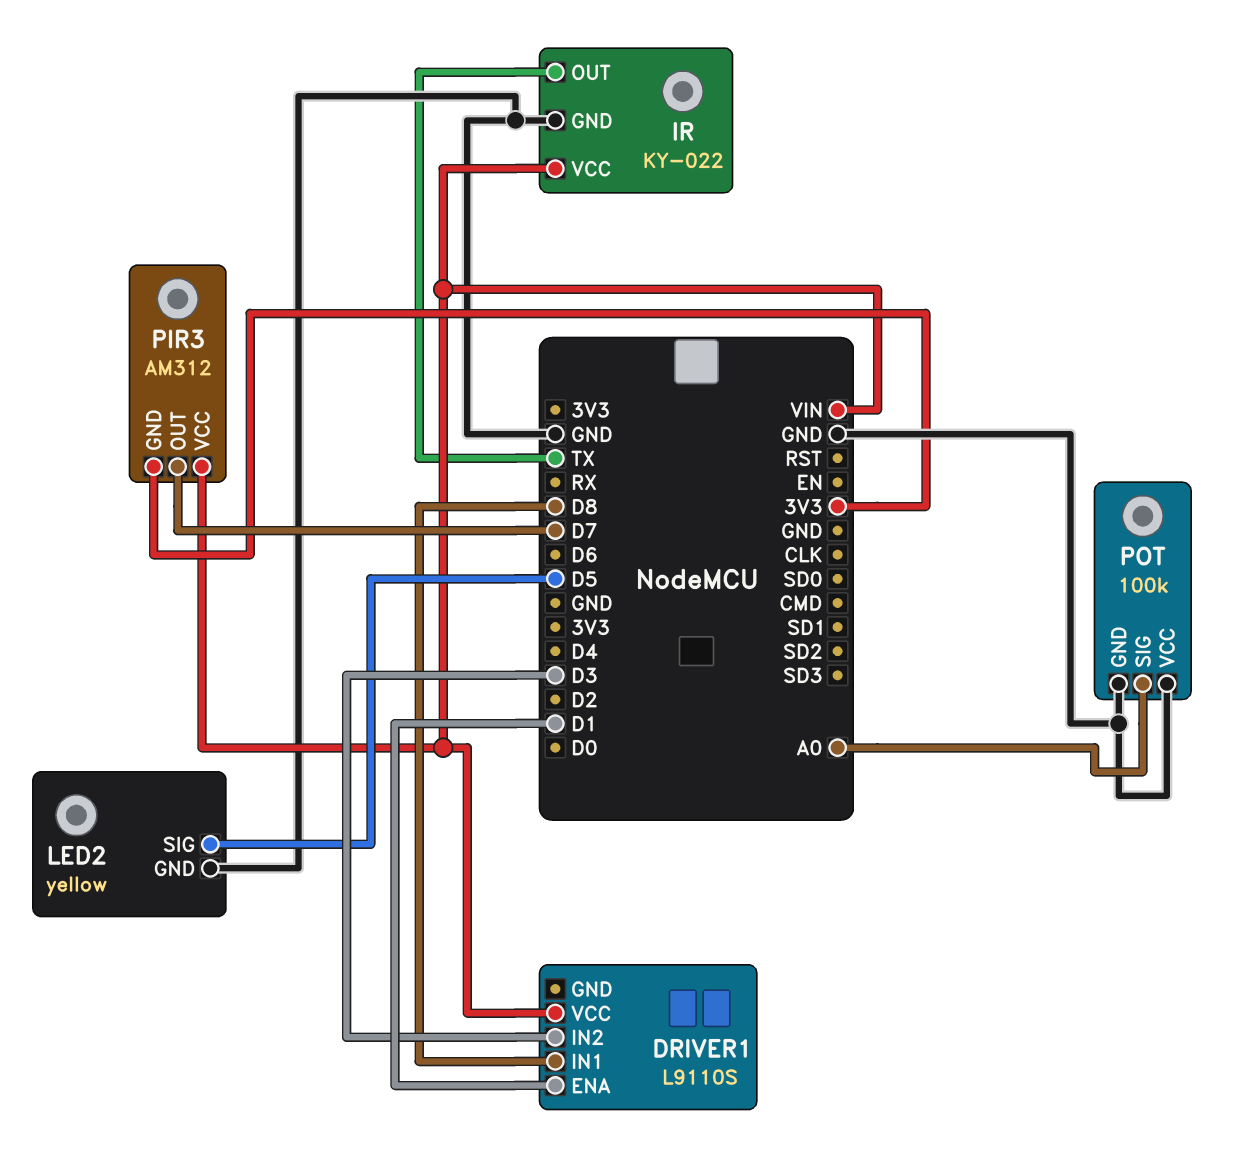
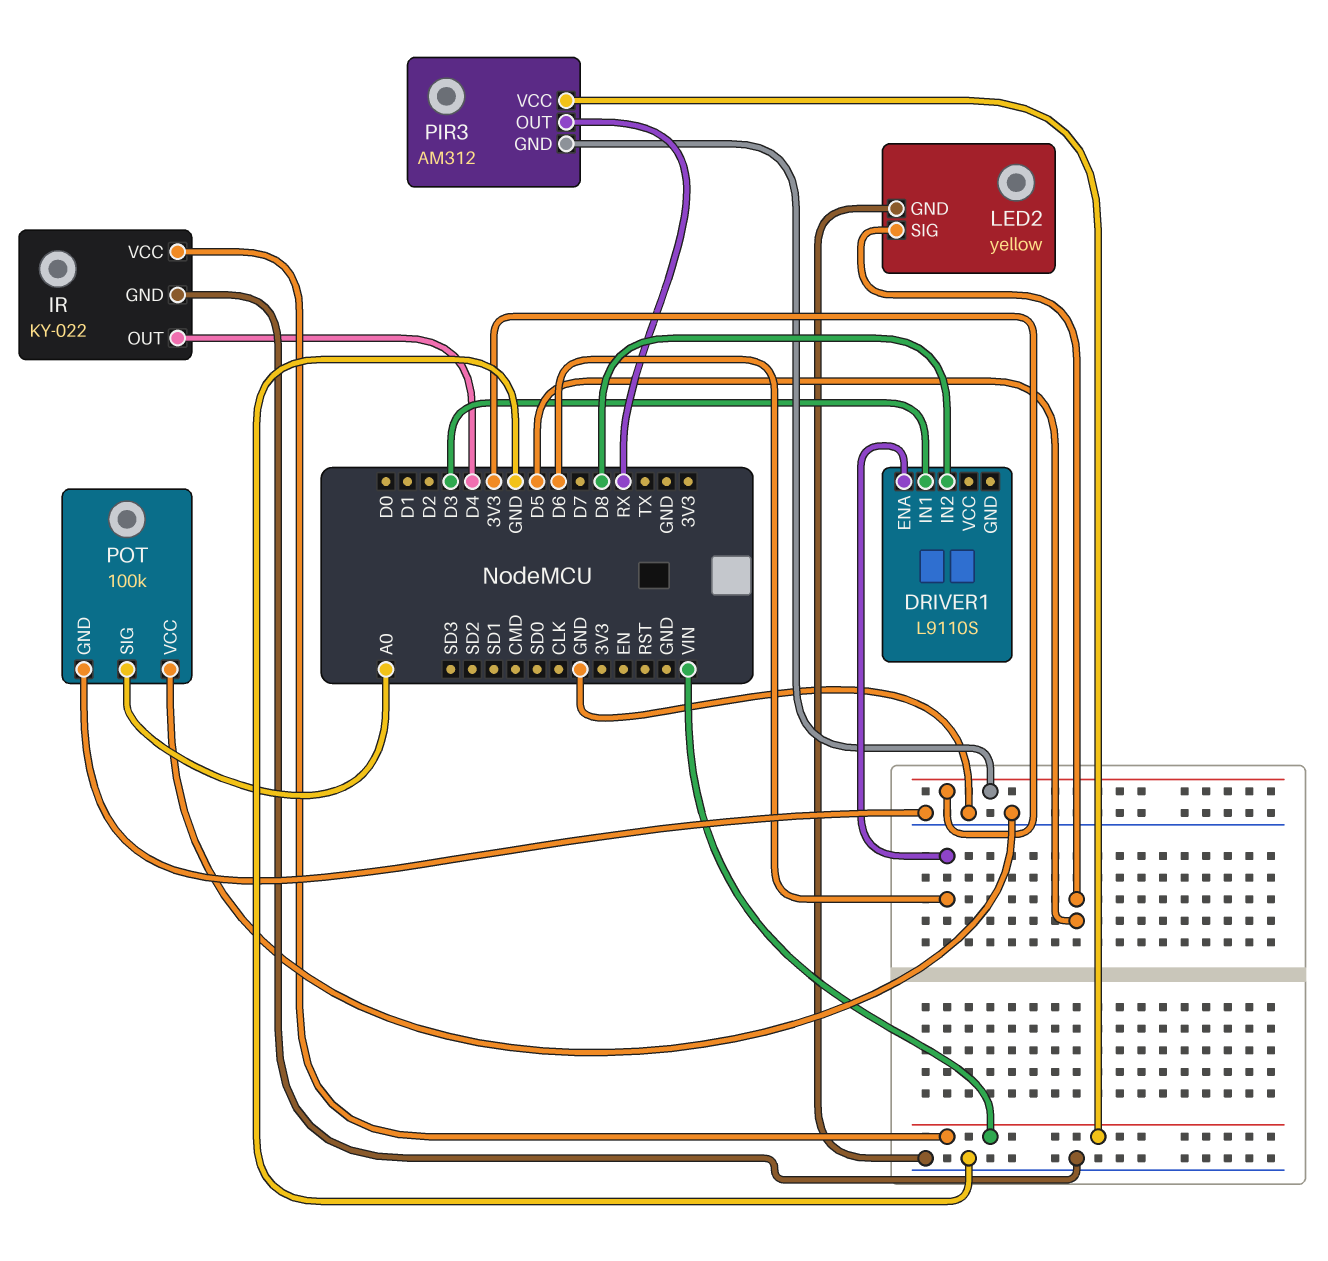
DRIVER1 pin ENA: D1 -> D6
DRIVER1 pin IN1: D8 -> D3
DRIVER1 pin IN2: D3 -> D8
DRIVER1 pin VCC: VIN -> none
IR pin OUT: TX -> D4
PIR3 pin OUT: D7 -> RX

